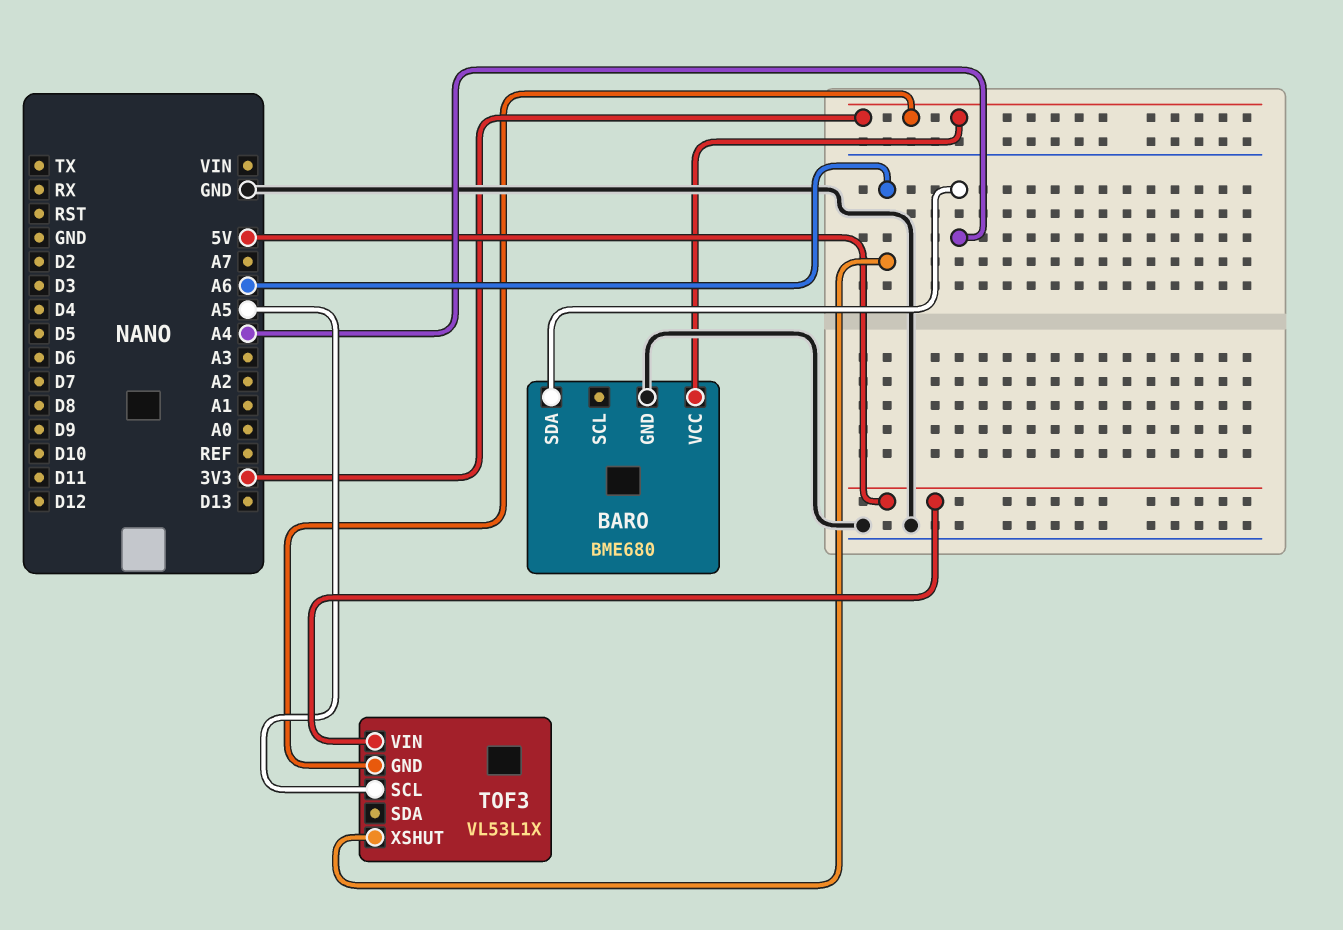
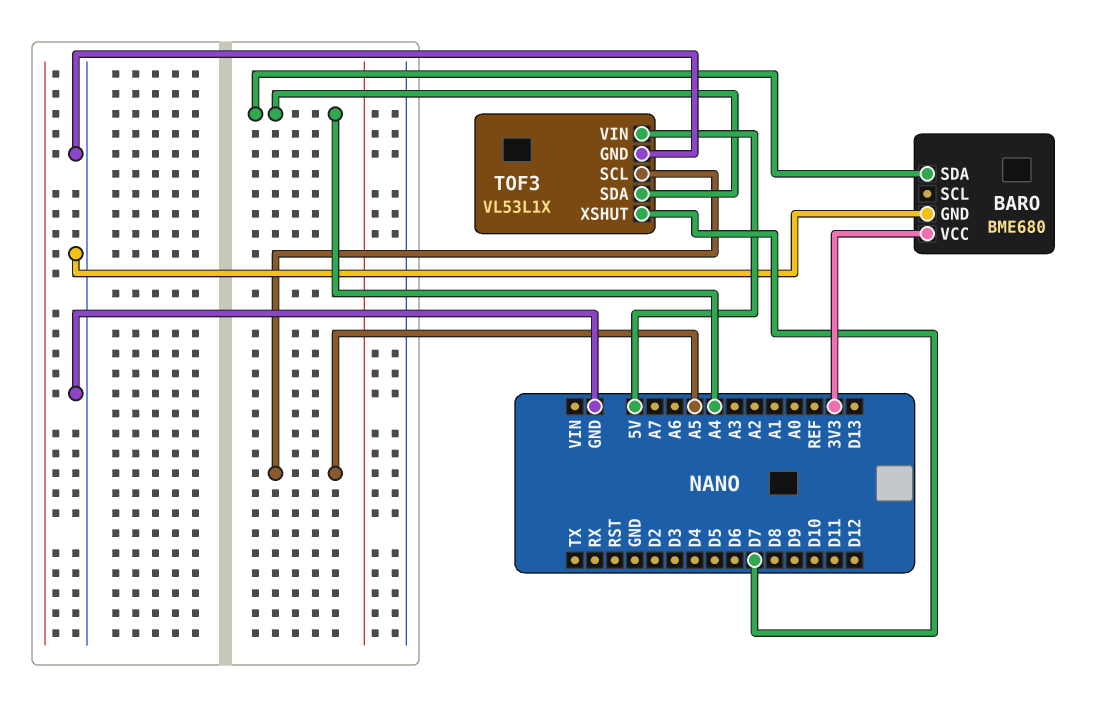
TOF3 pin GND: 3V3 -> GND
TOF3 pin SDA: none -> A4
TOF3 pin XSHUT: A6 -> D7

